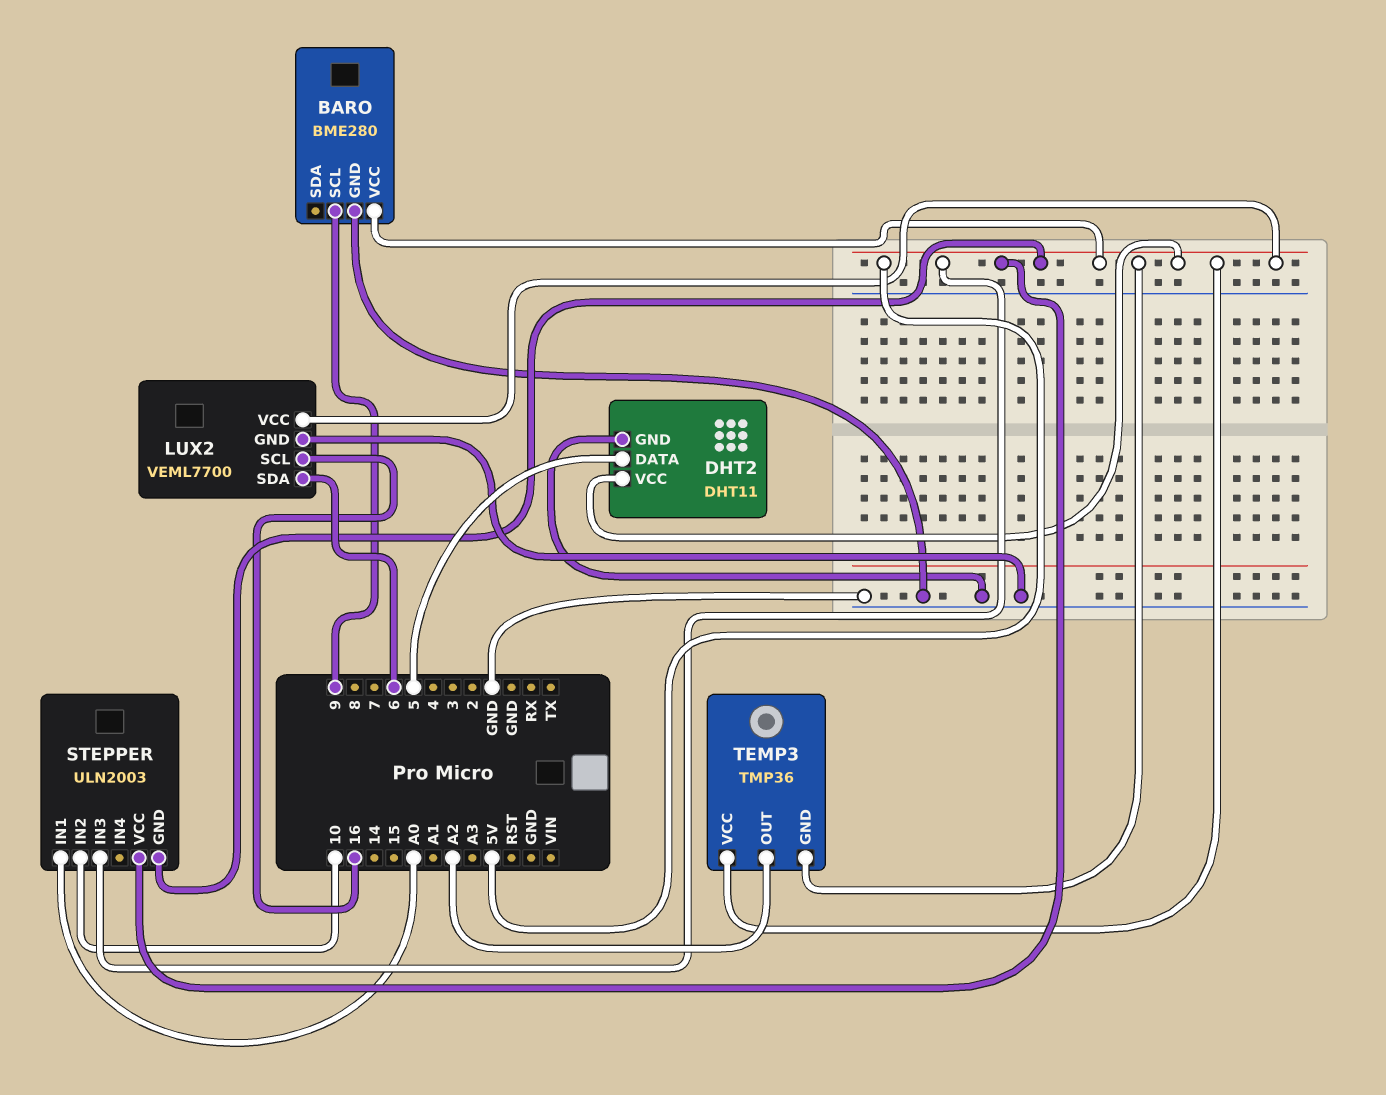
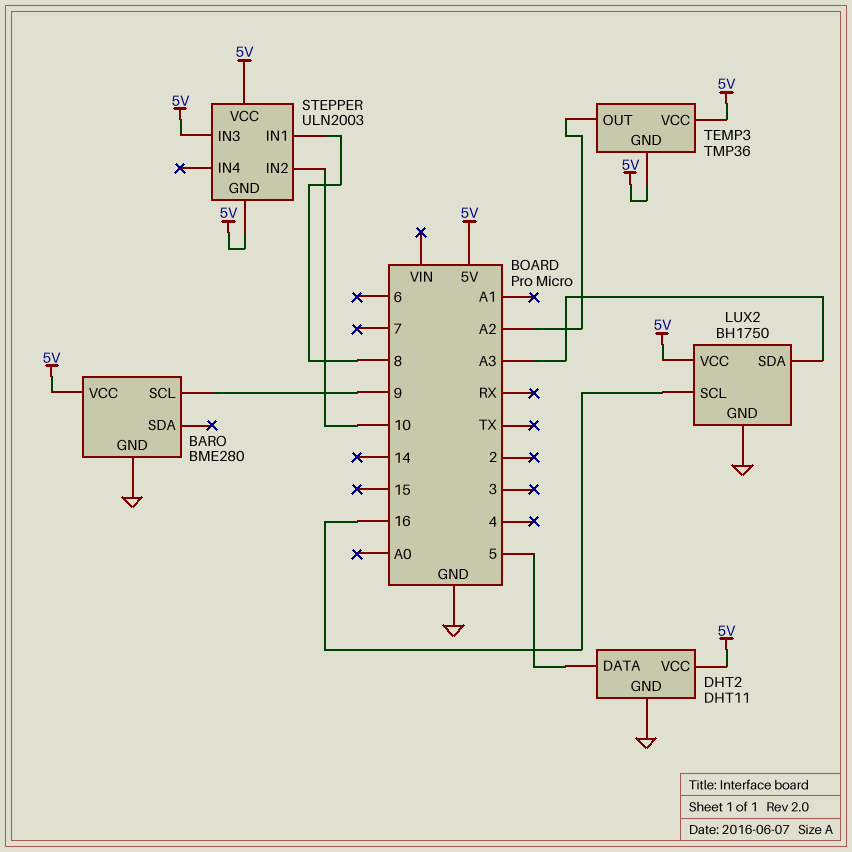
LUX2: VEML7700 -> BH1750
LUX2 pin SDA: 6 -> A3
STEPPER pin IN1: A0 -> 8

